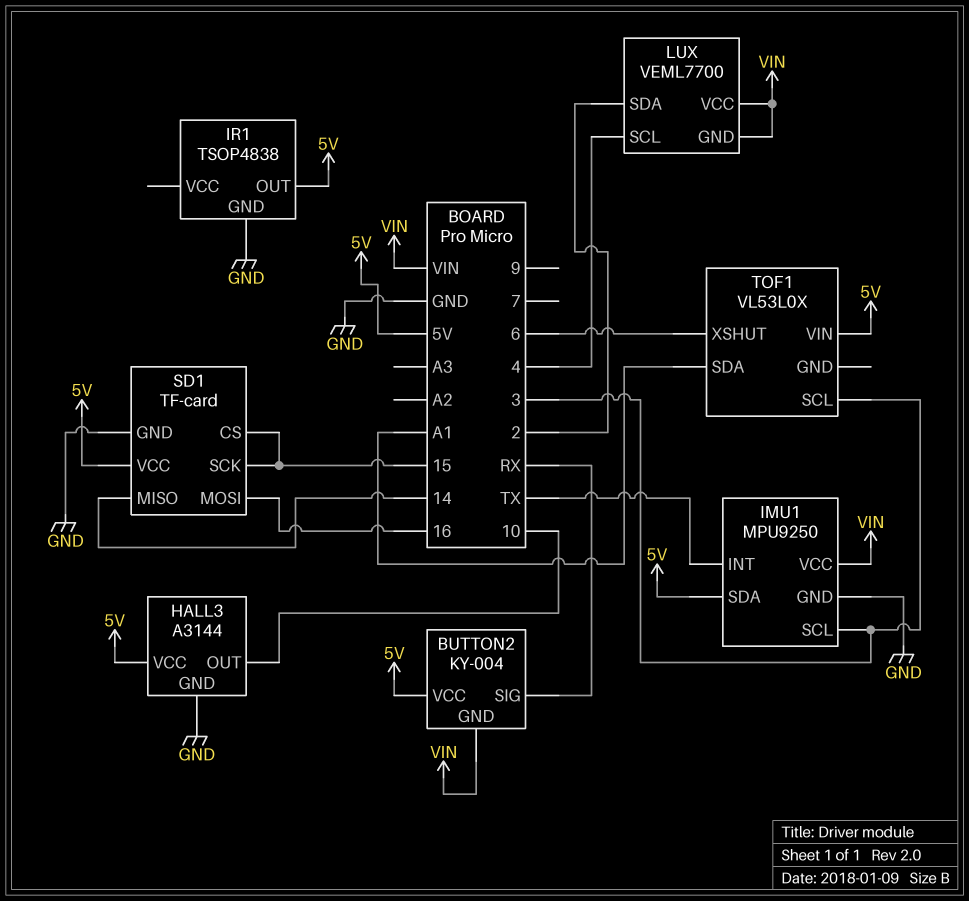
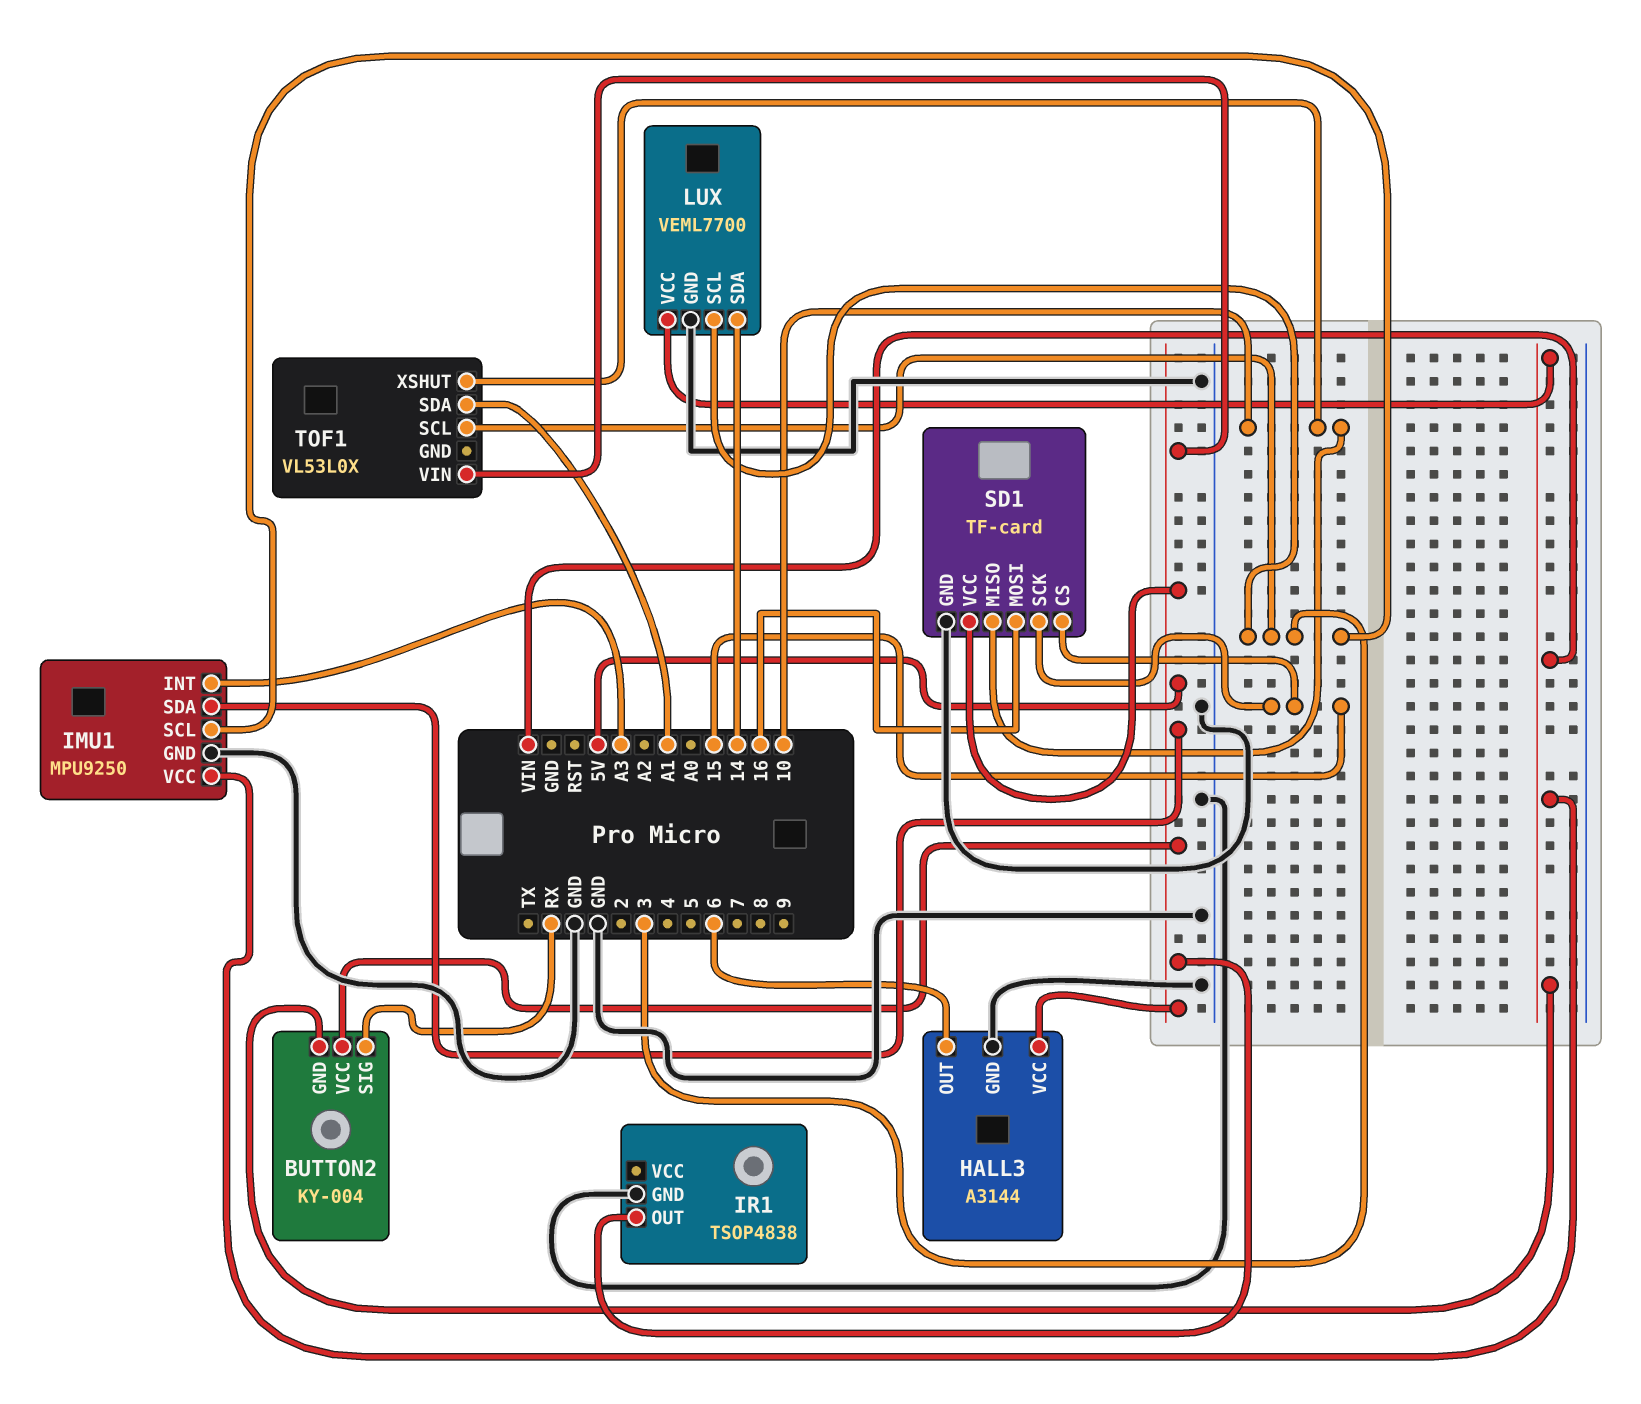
HALL3 pin OUT: 10 -> 6
IMU1 pin INT: TX -> A3
LUX pin GND: VIN -> GND
LUX pin SCL: 4 -> 3
LUX pin SDA: 2 -> 14
SD1 pin MISO: 14 -> 10
TOF1 pin XSHUT: 6 -> 10

